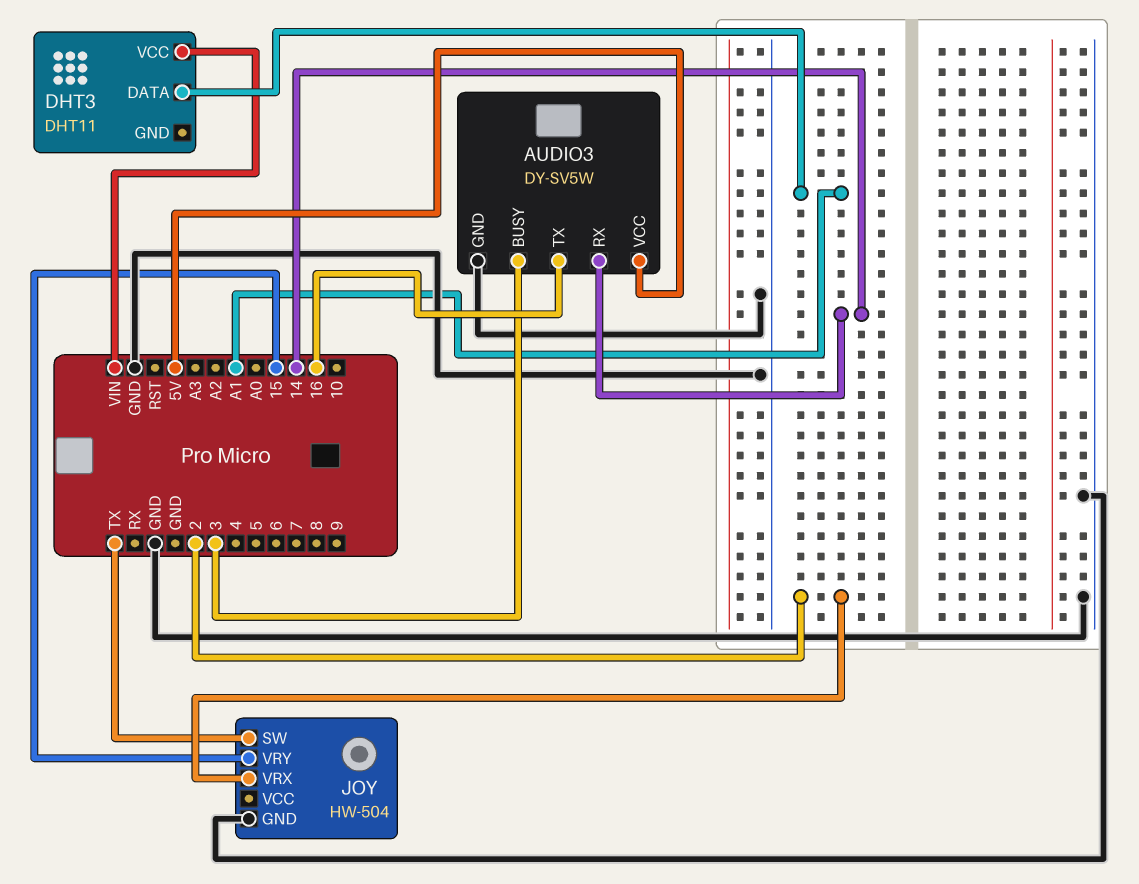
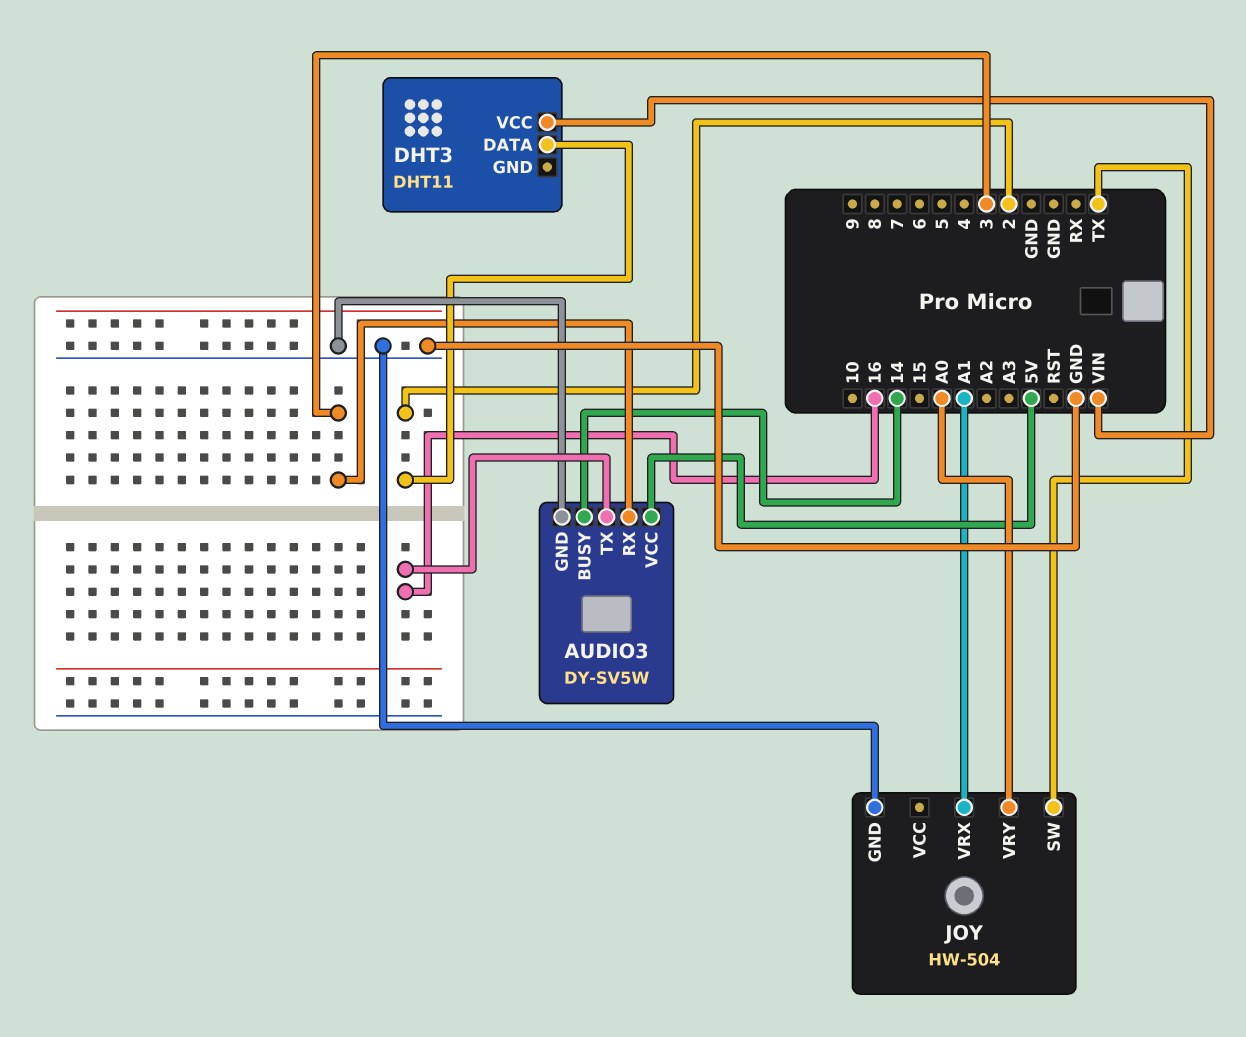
AUDIO3 pin BUSY: 3 -> 14
AUDIO3 pin RX: 14 -> 3
DHT3 pin DATA: A1 -> 2
JOY pin VRX: 2 -> A1
JOY pin VRY: 15 -> A0

